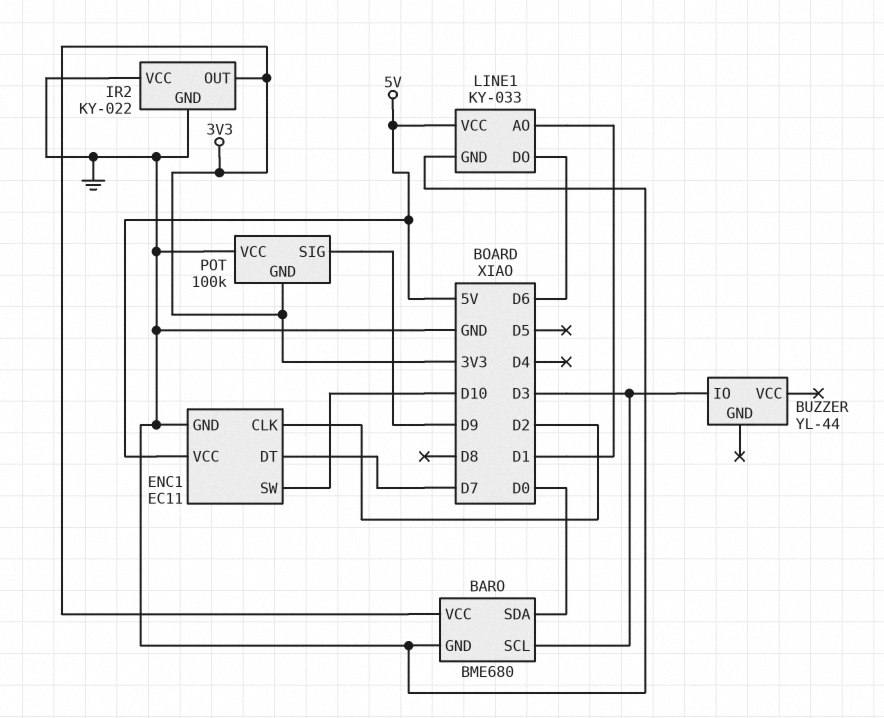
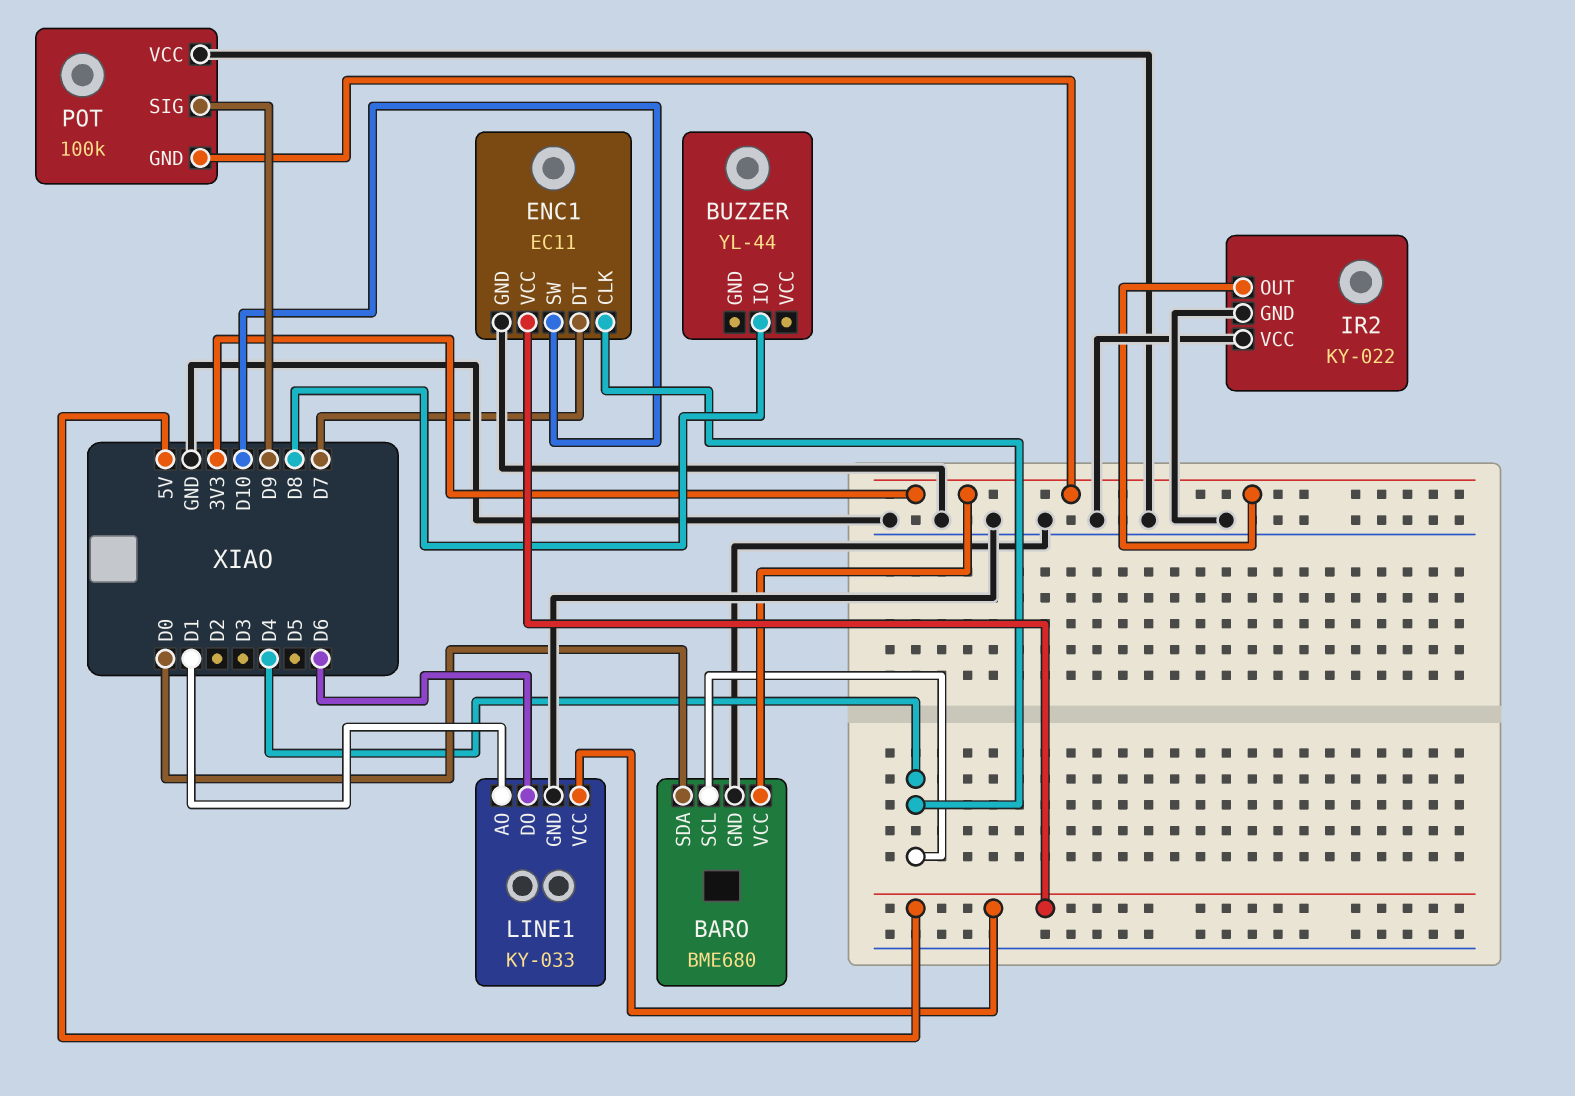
BARO pin SCL: D3 -> D4
BUZZER pin IO: D3 -> D8
ENC1 pin CLK: D2 -> D4

